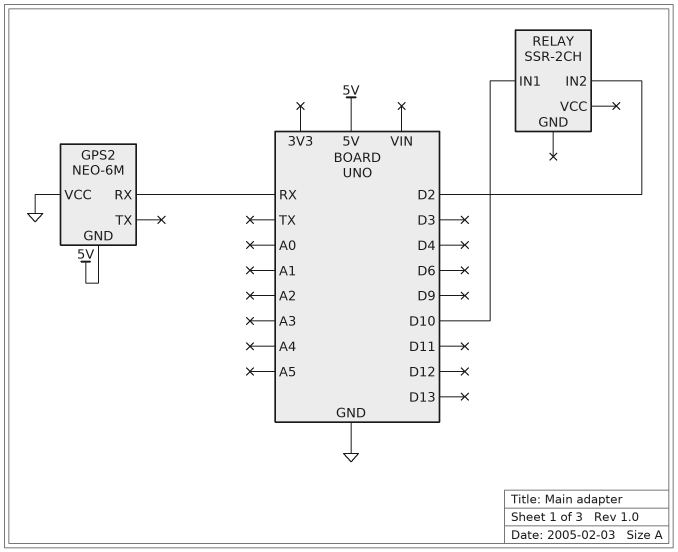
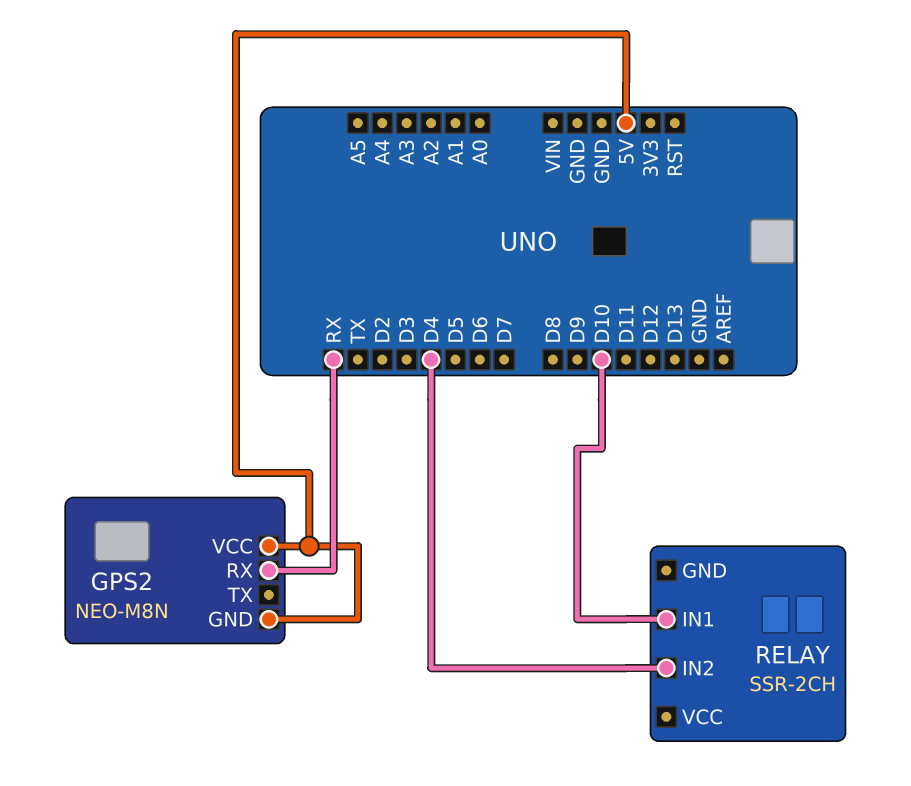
GPS2: NEO-6M -> NEO-M8N
GPS2 pin VCC: GND -> 5V
RELAY pin IN2: D2 -> D4

